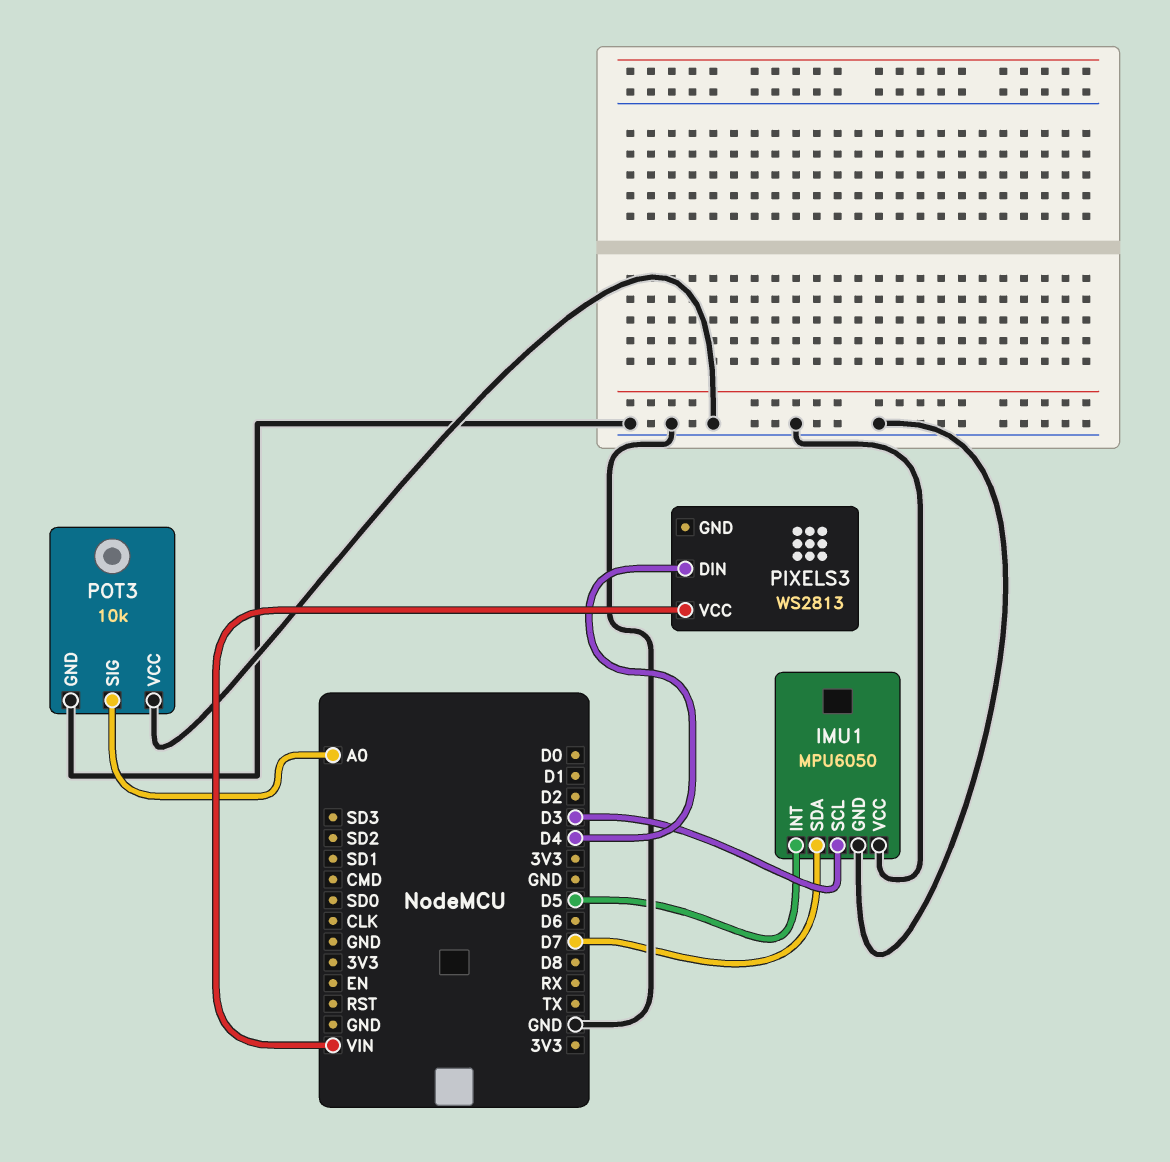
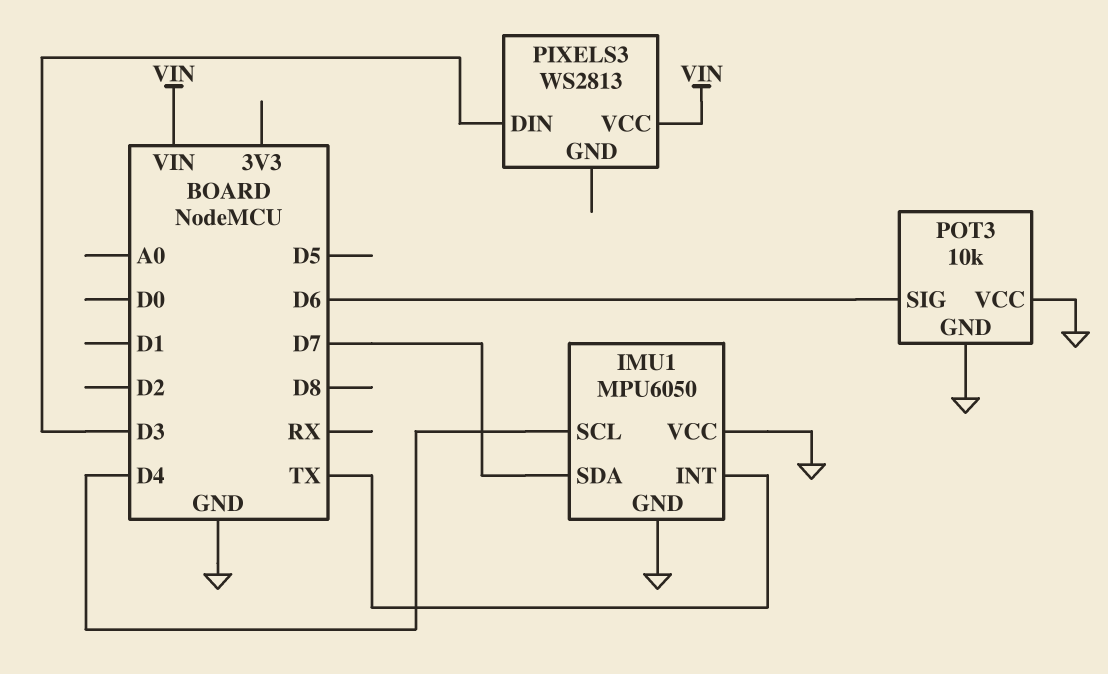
IMU1 pin INT: D5 -> TX
IMU1 pin SCL: D3 -> D4
PIXELS3 pin DIN: D4 -> D3
POT3 pin SIG: A0 -> D6

